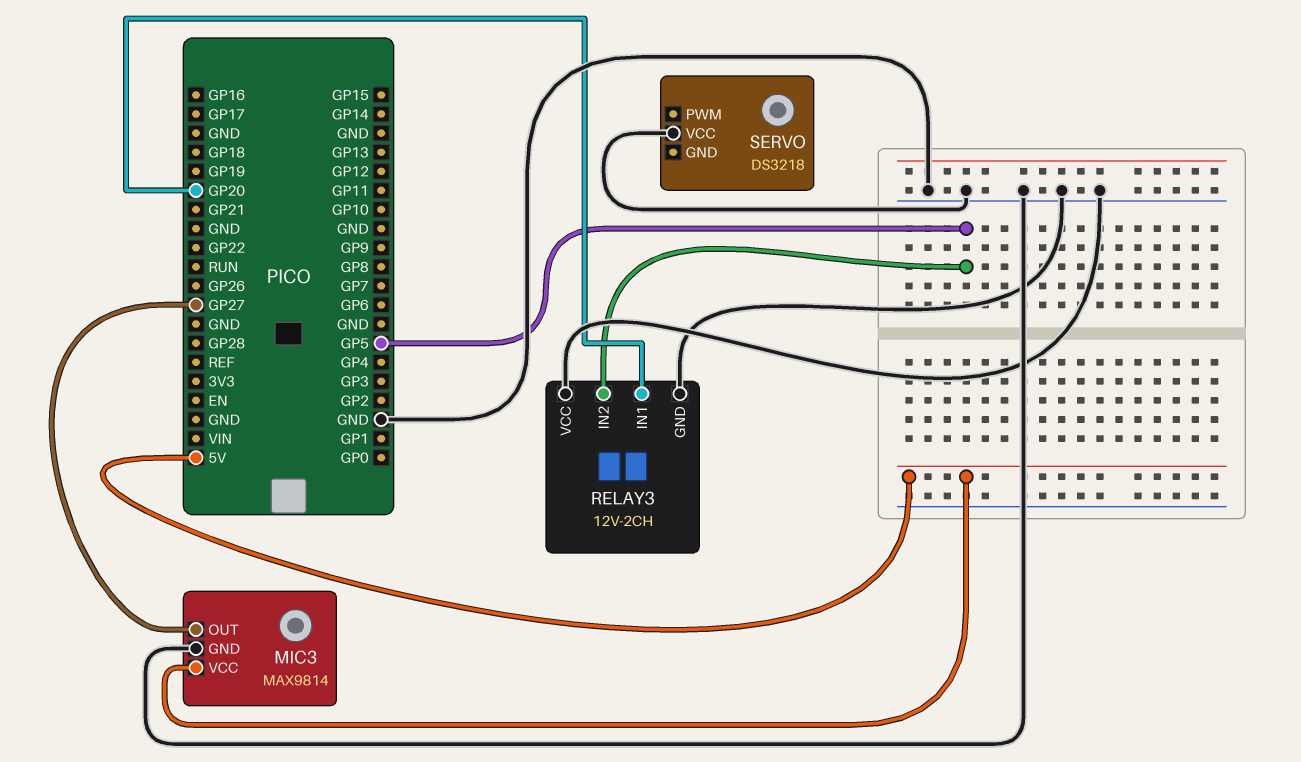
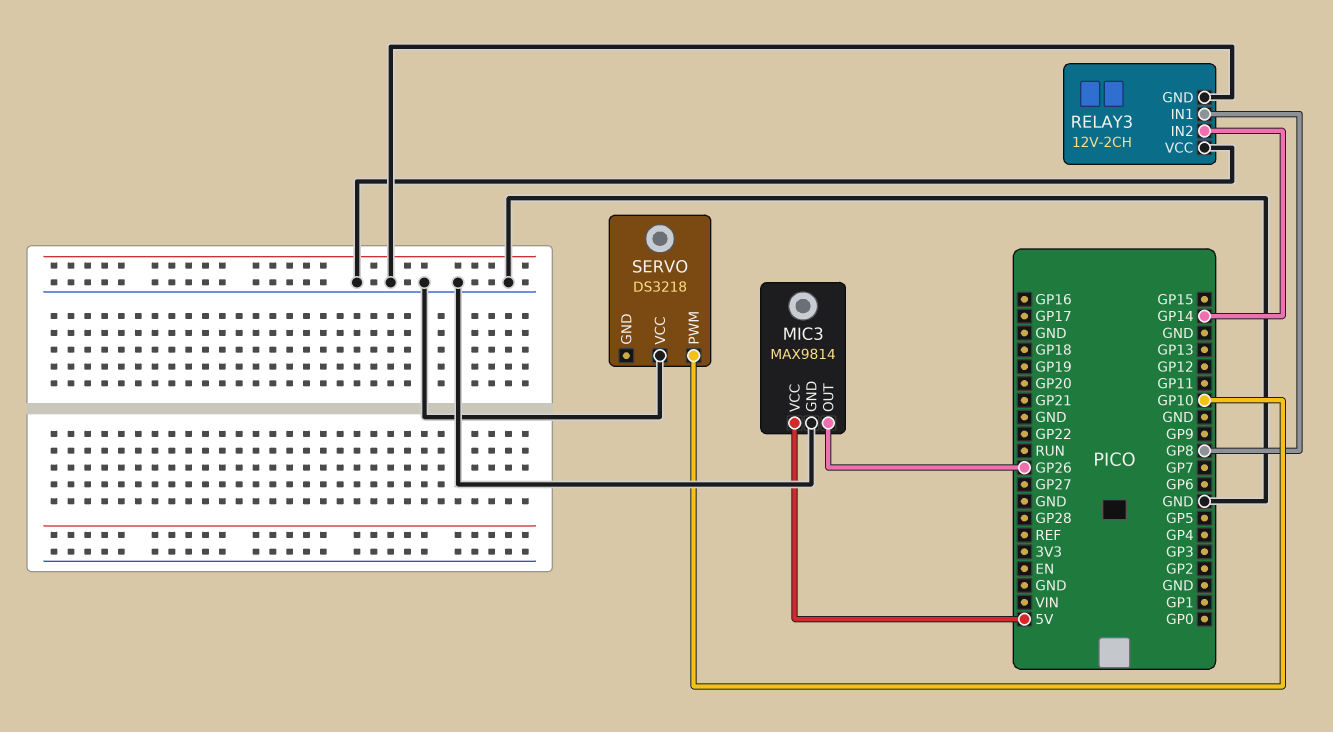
MIC3 pin OUT: GP27 -> GP26
RELAY3 pin IN1: GP20 -> GP8
RELAY3 pin IN2: GP5 -> GP14
SERVO pin PWM: none -> GP10

